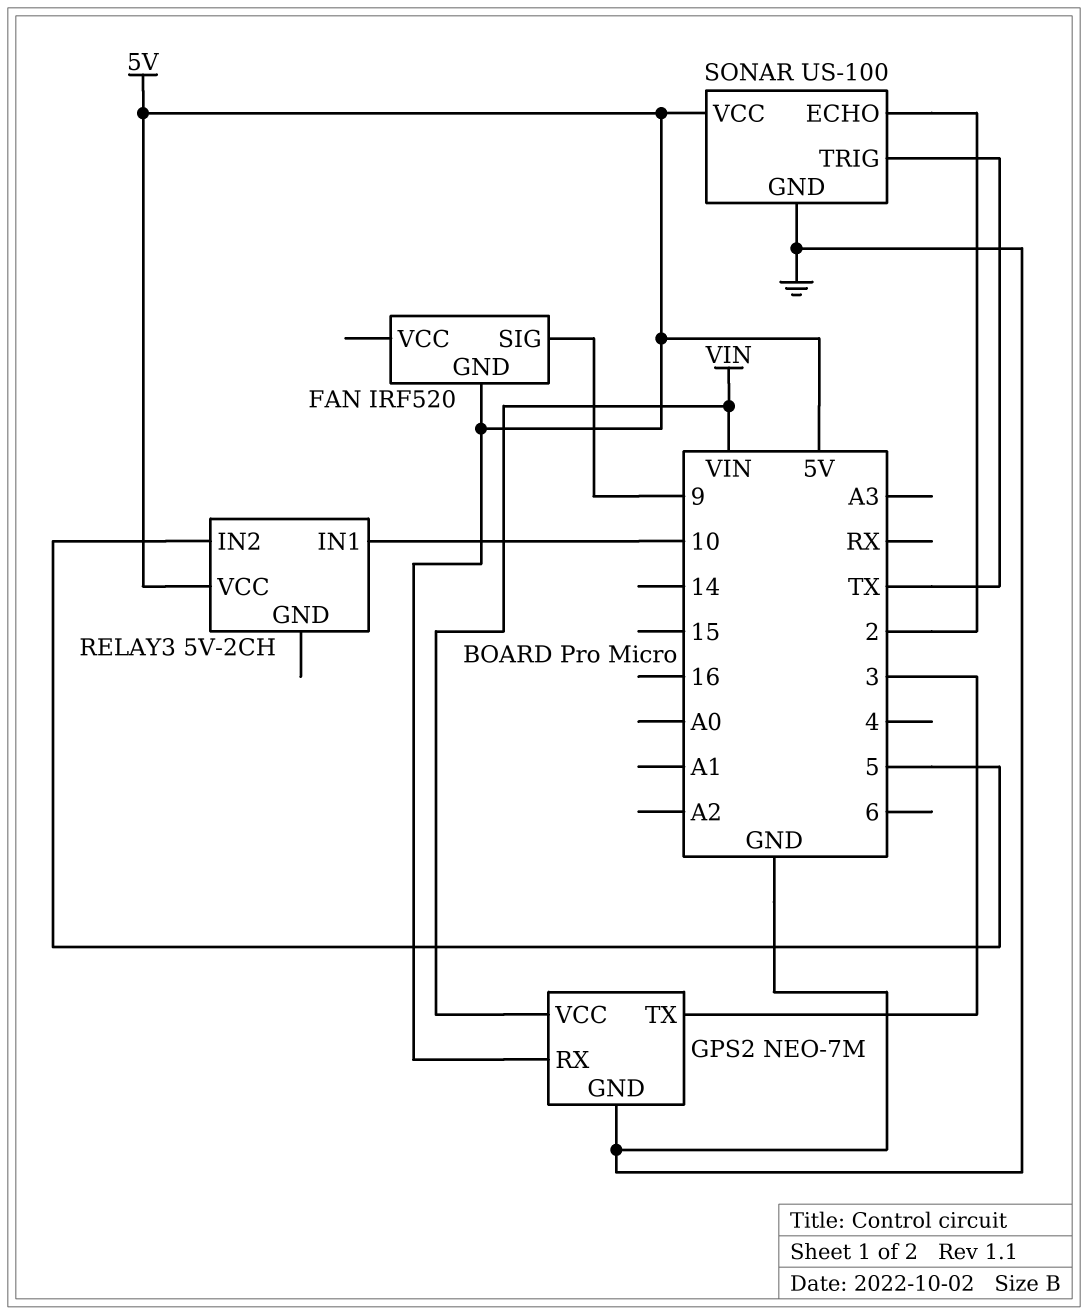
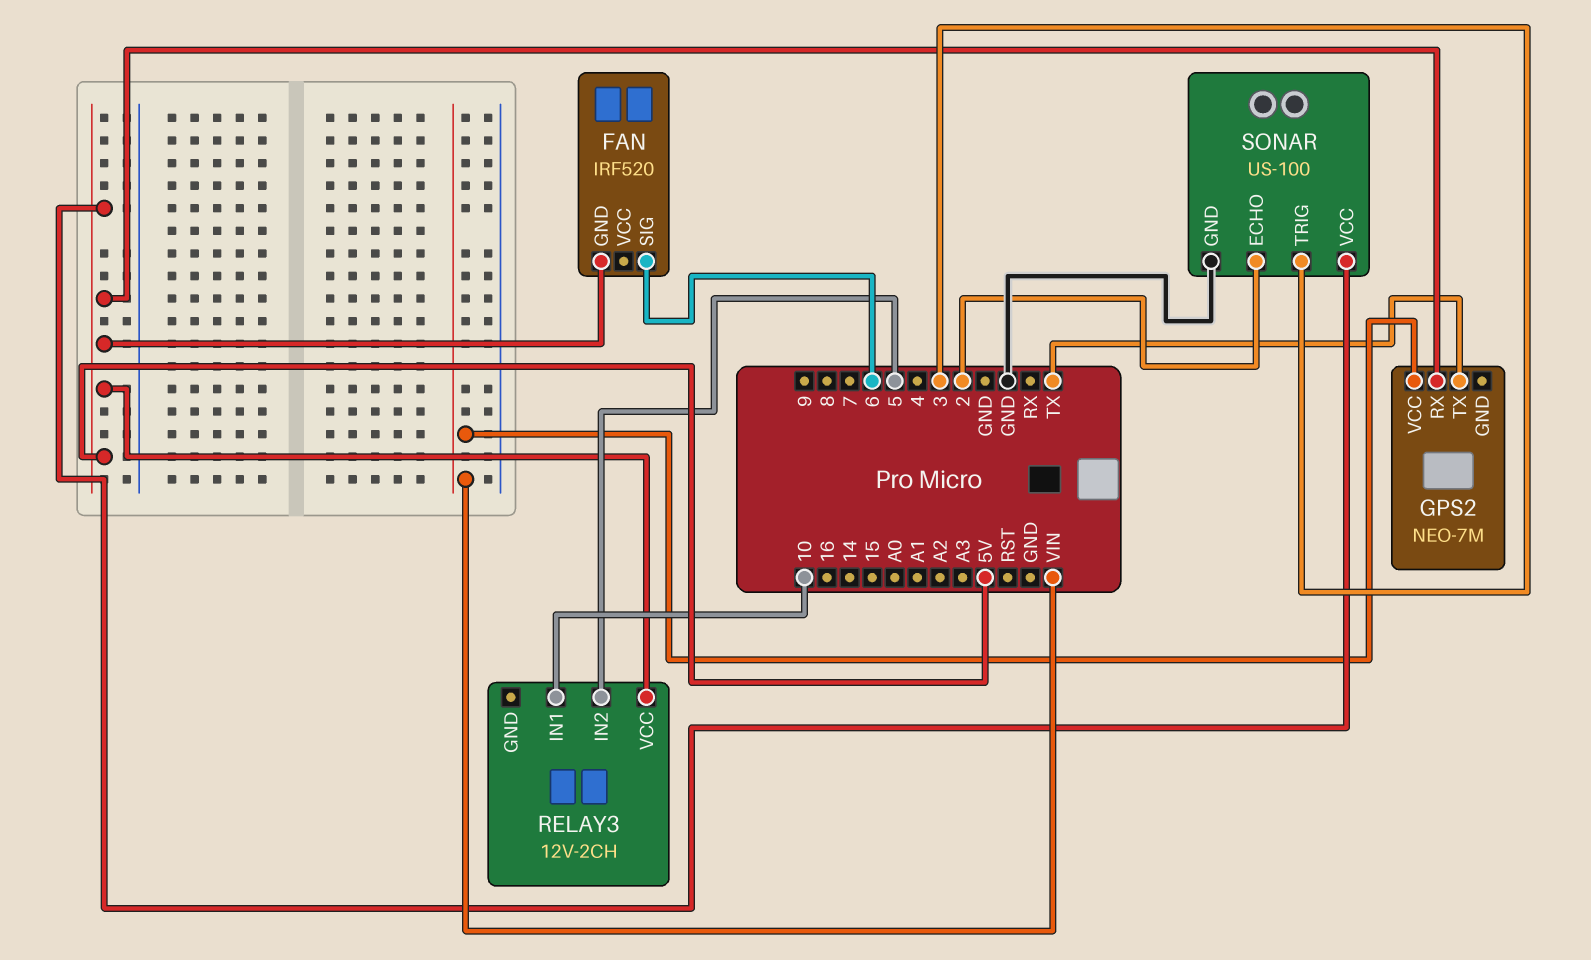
FAN pin SIG: 9 -> 6
GPS2 pin GND: GND -> none
GPS2 pin TX: 3 -> TX
RELAY3: 5V-2CH -> 12V-2CH
SONAR pin TRIG: TX -> 3

